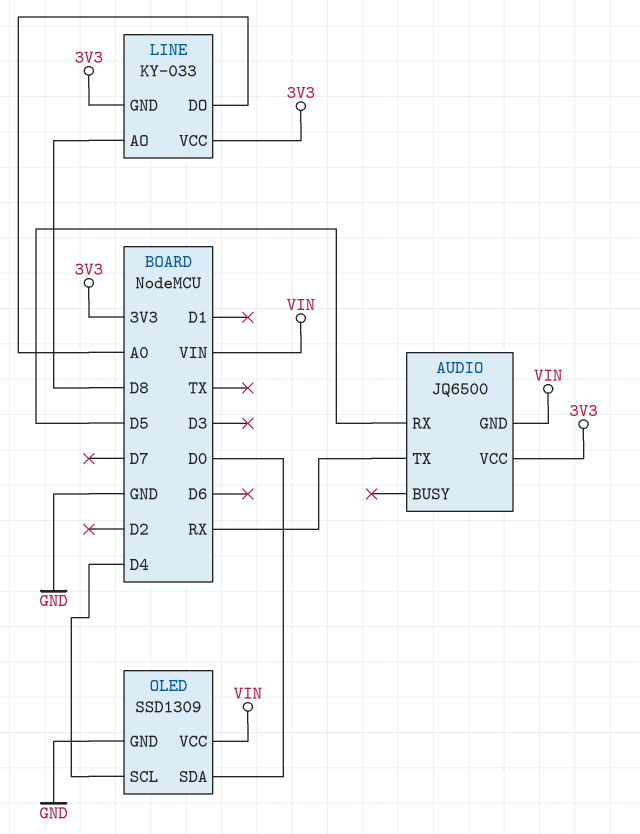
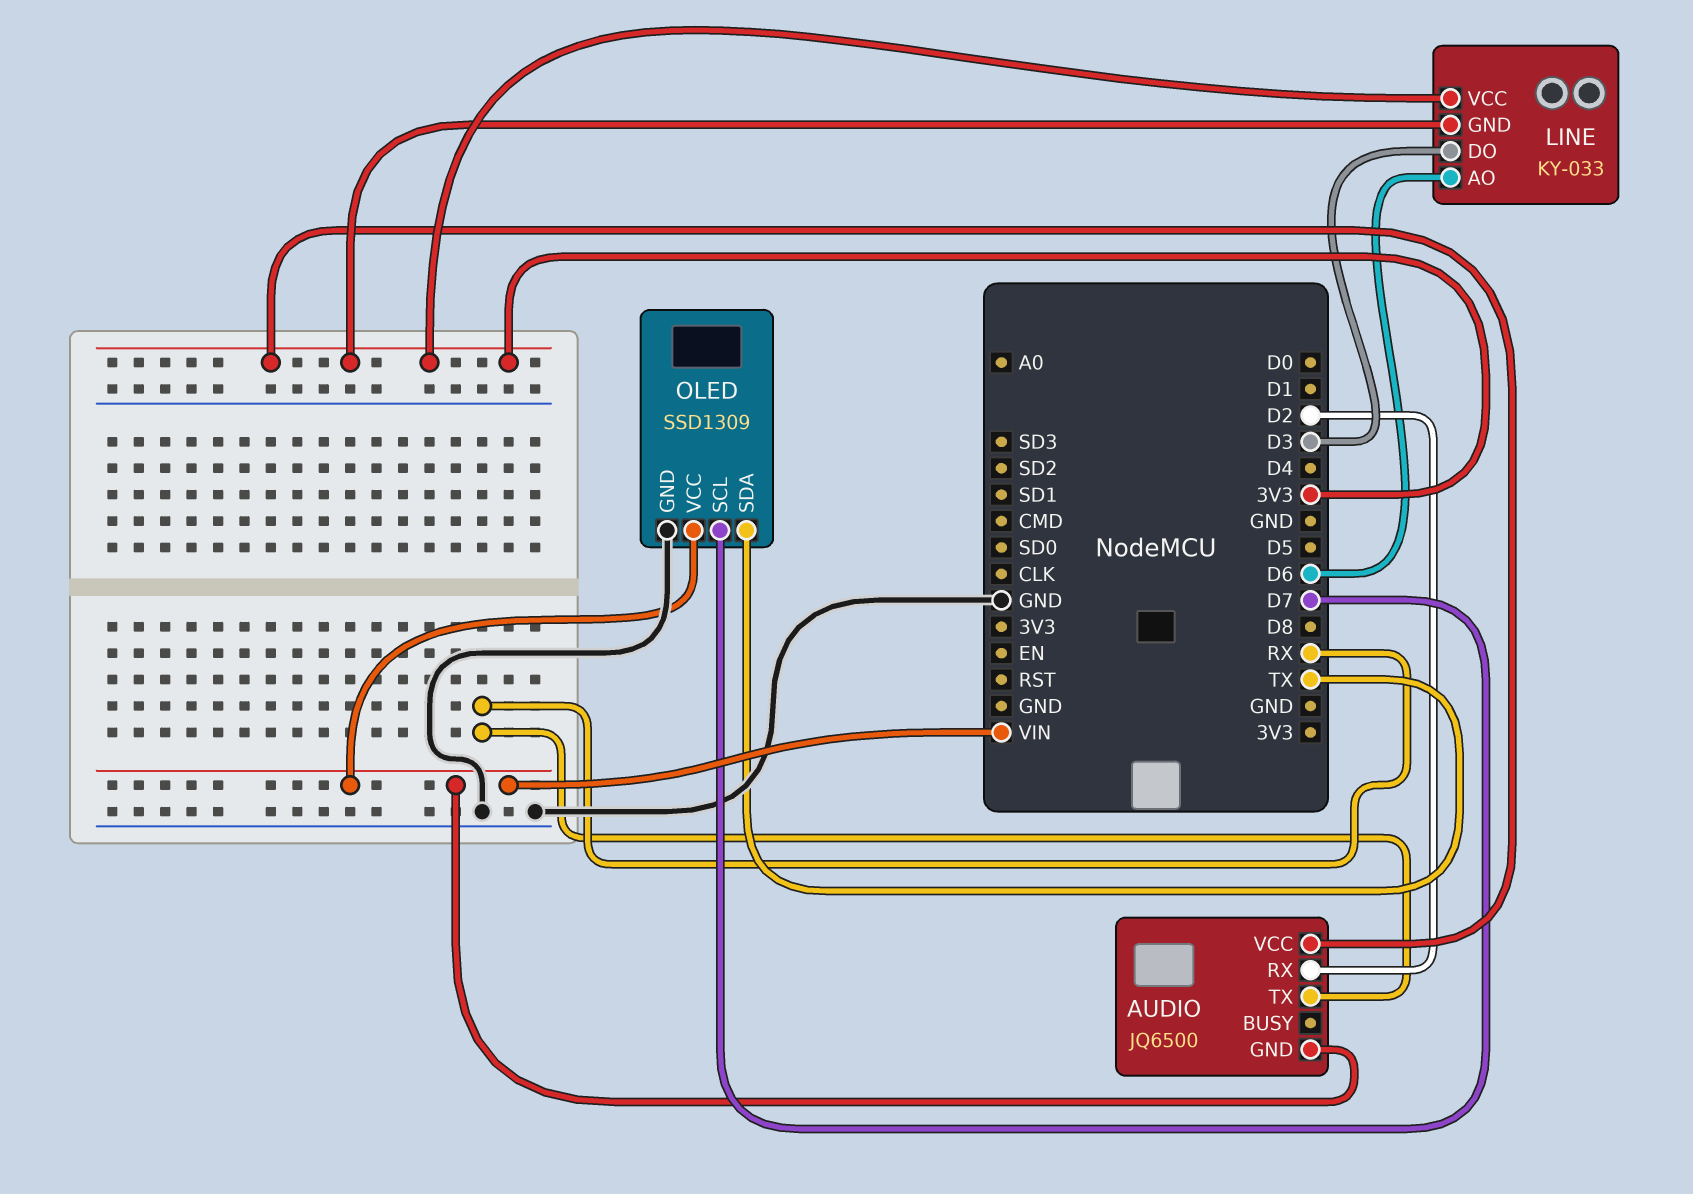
AUDIO pin RX: D5 -> D2
LINE pin AO: D8 -> D6
LINE pin DO: A0 -> D3
OLED pin SCL: D4 -> D7
OLED pin SDA: D0 -> TX

